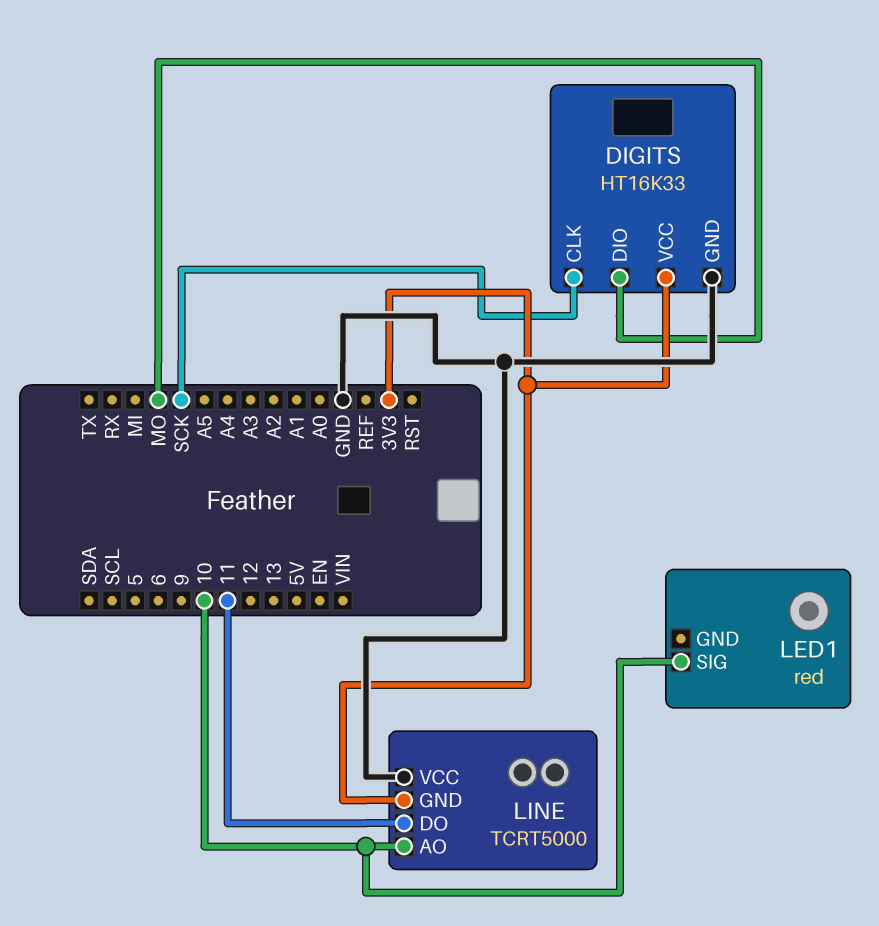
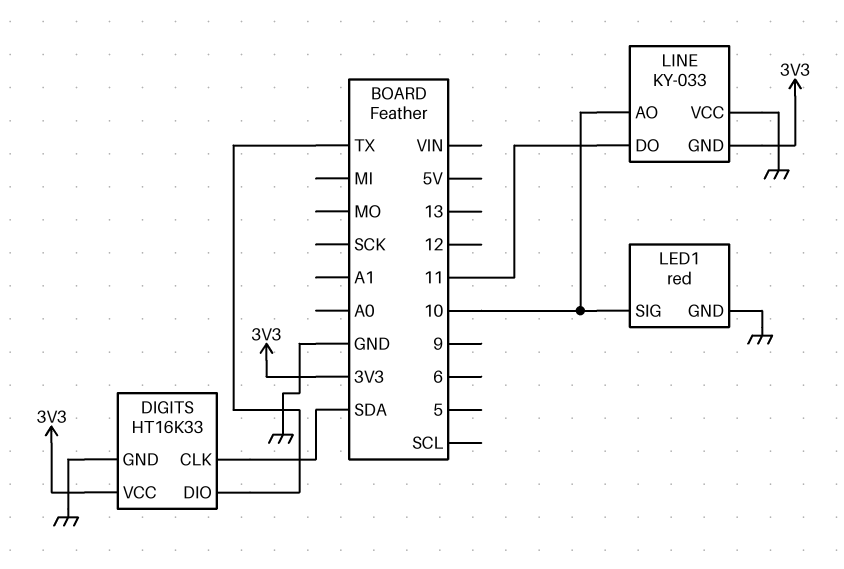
DIGITS pin CLK: SCK -> SDA
DIGITS pin DIO: MO -> TX
LED1 pin GND: none -> GND
LINE: TCRT5000 -> KY-033

